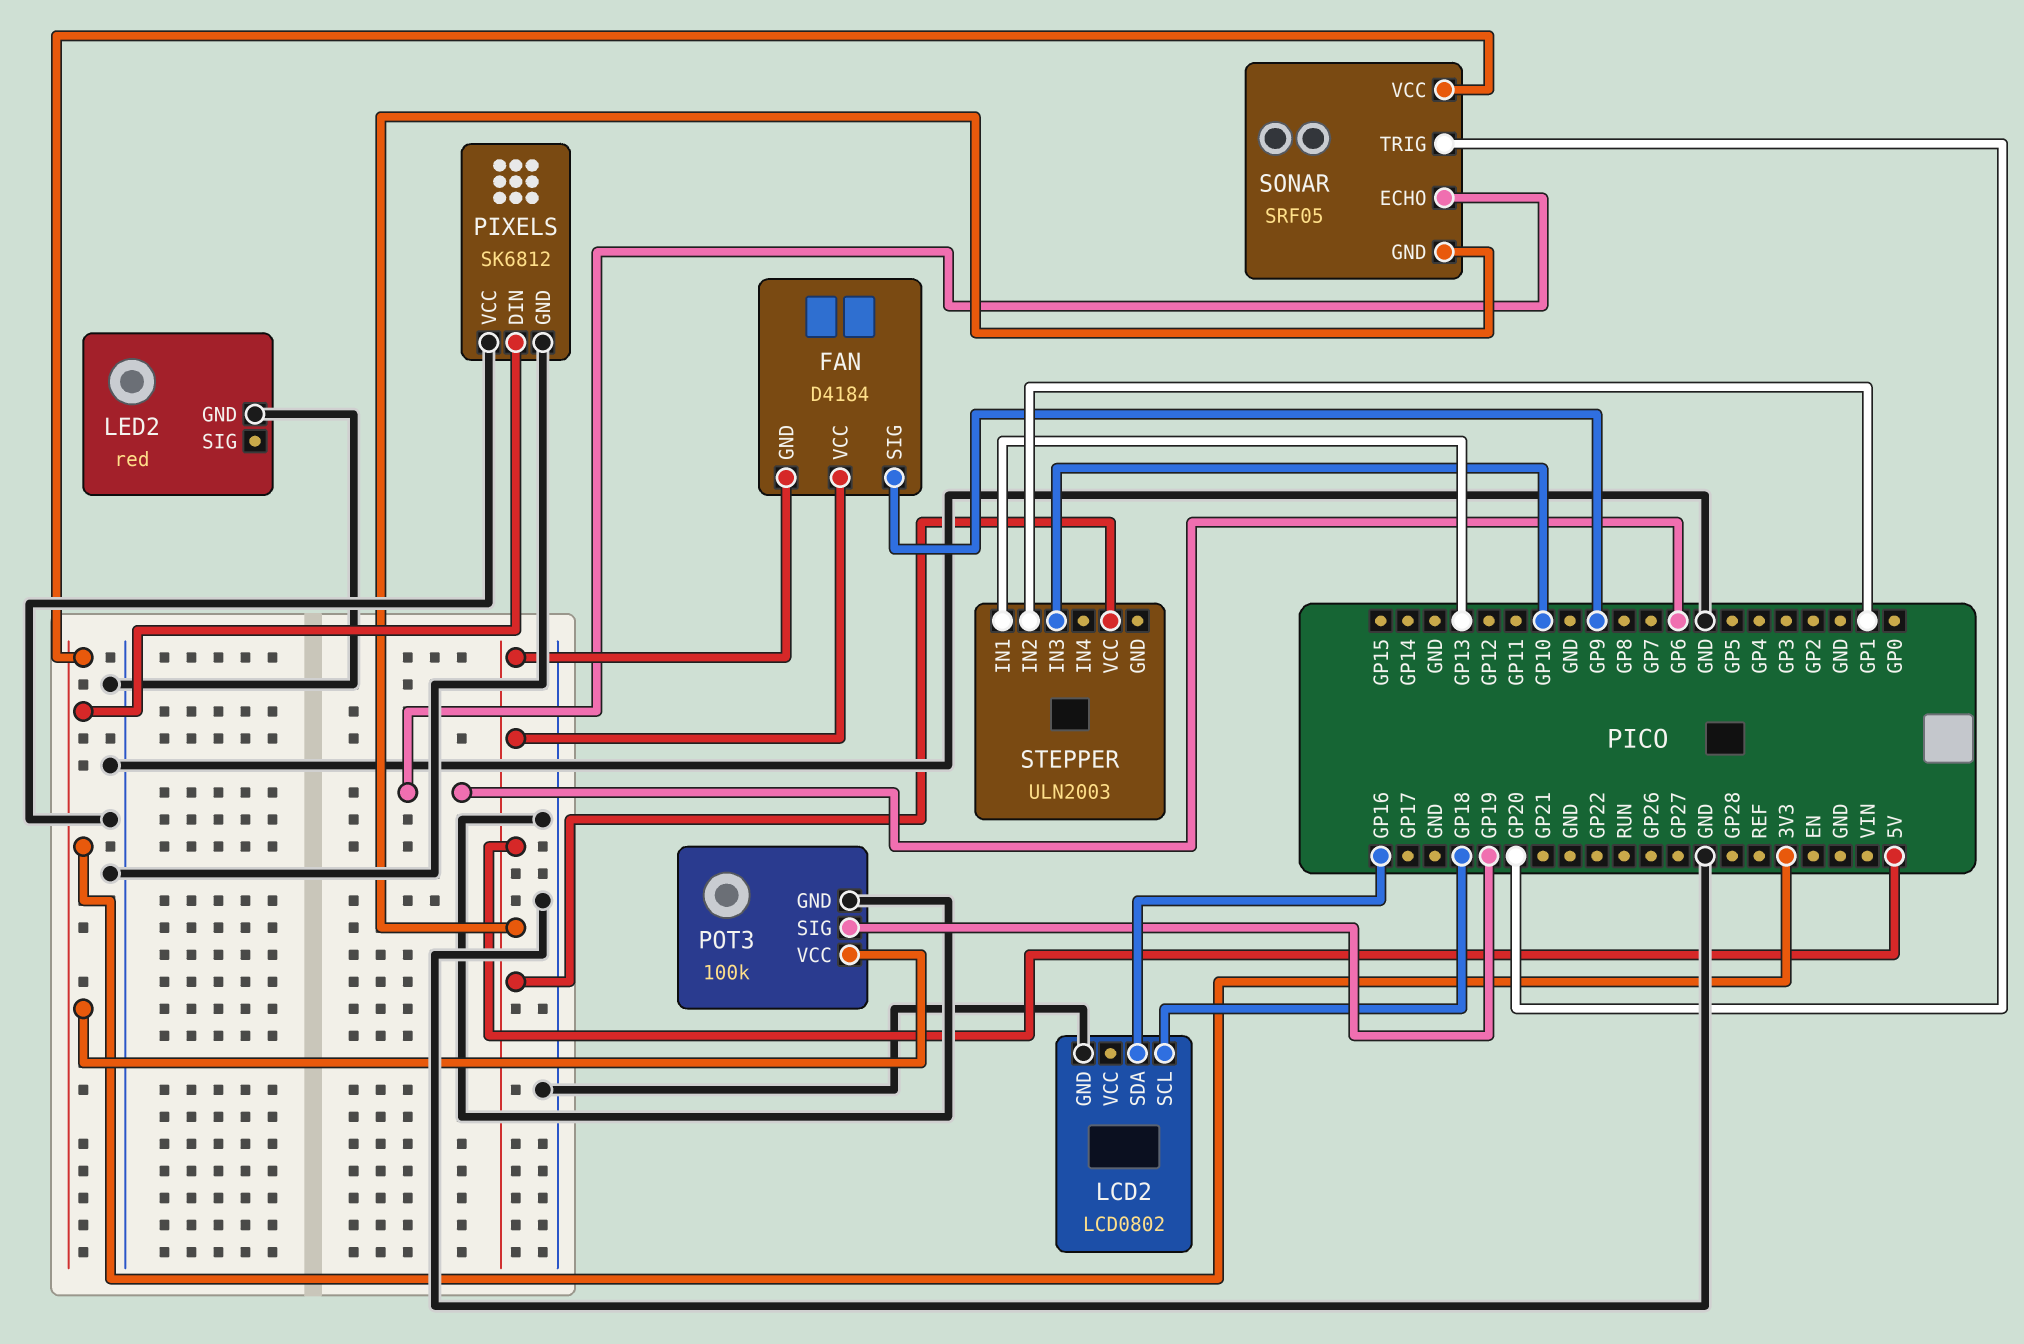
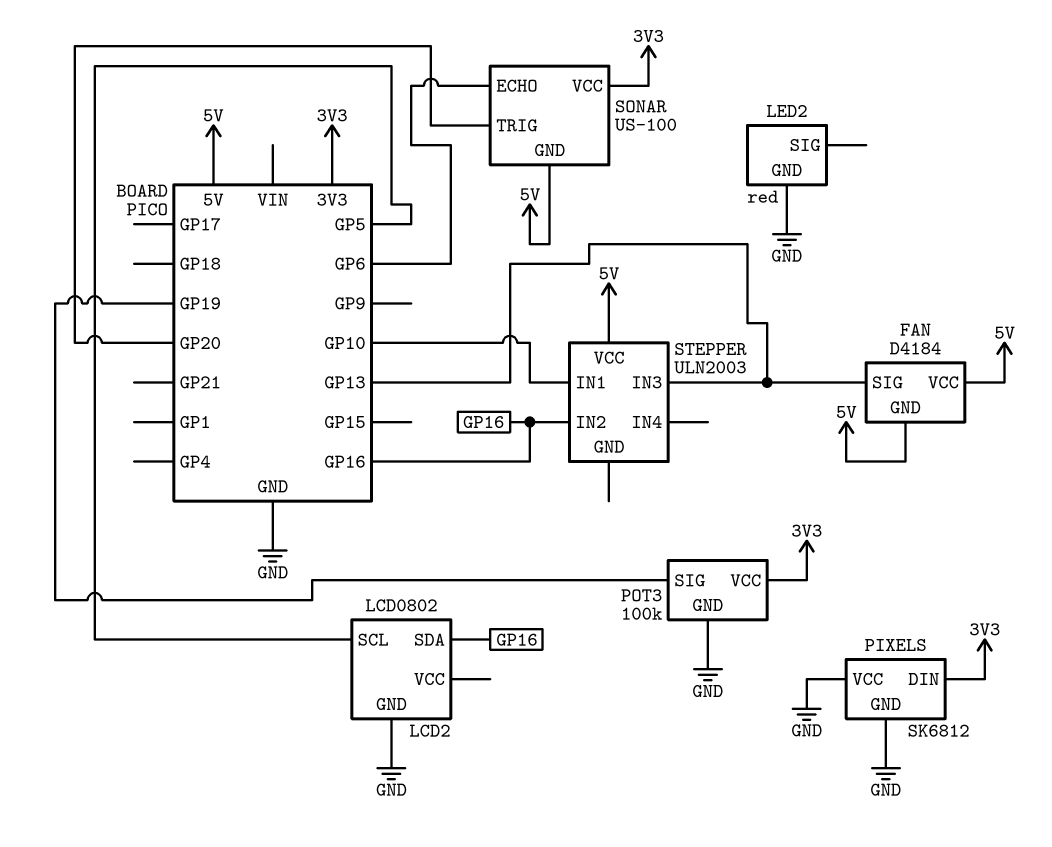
FAN pin SIG: GP9 -> GP13
LCD2 pin SCL: GP18 -> GP5
SONAR: SRF05 -> US-100
STEPPER pin IN1: GP13 -> GP10
STEPPER pin IN2: GP1 -> GP16
STEPPER pin IN3: GP10 -> GP13

